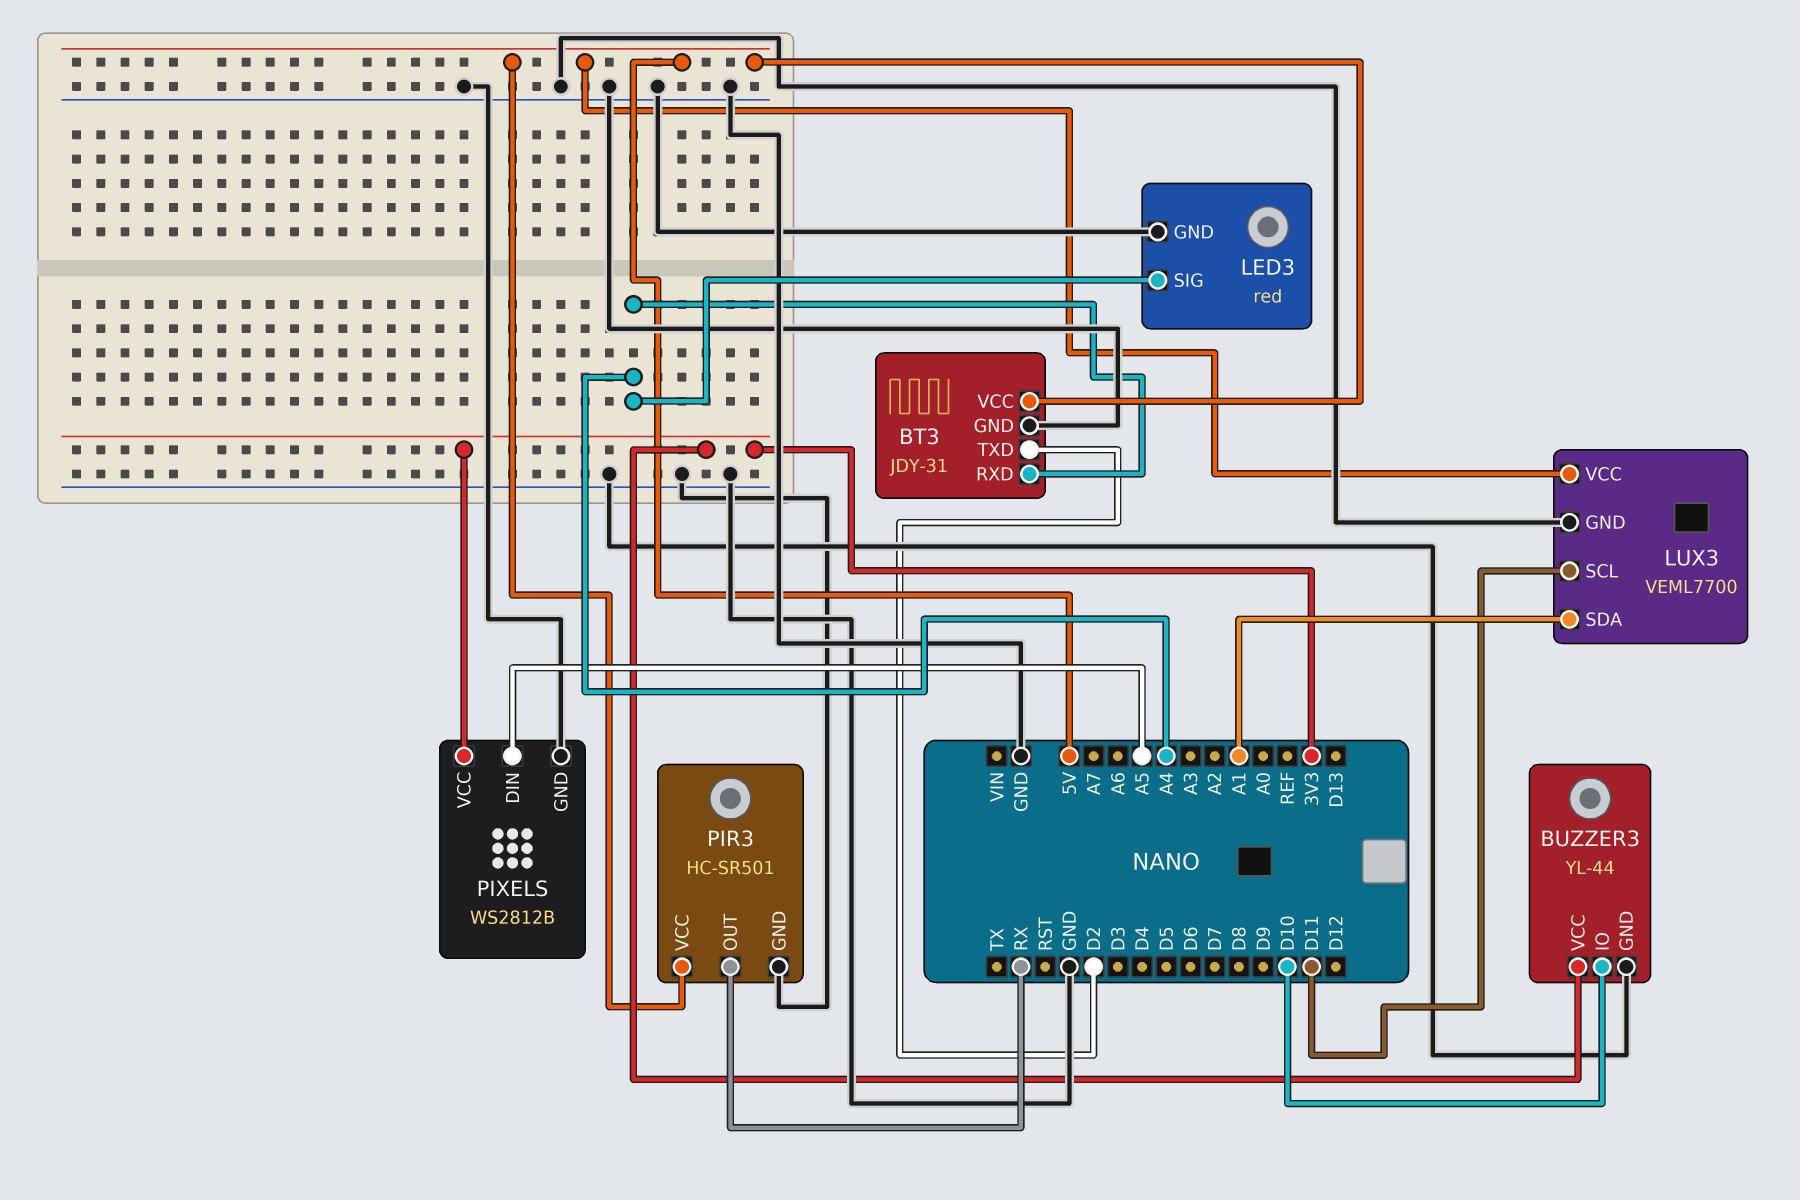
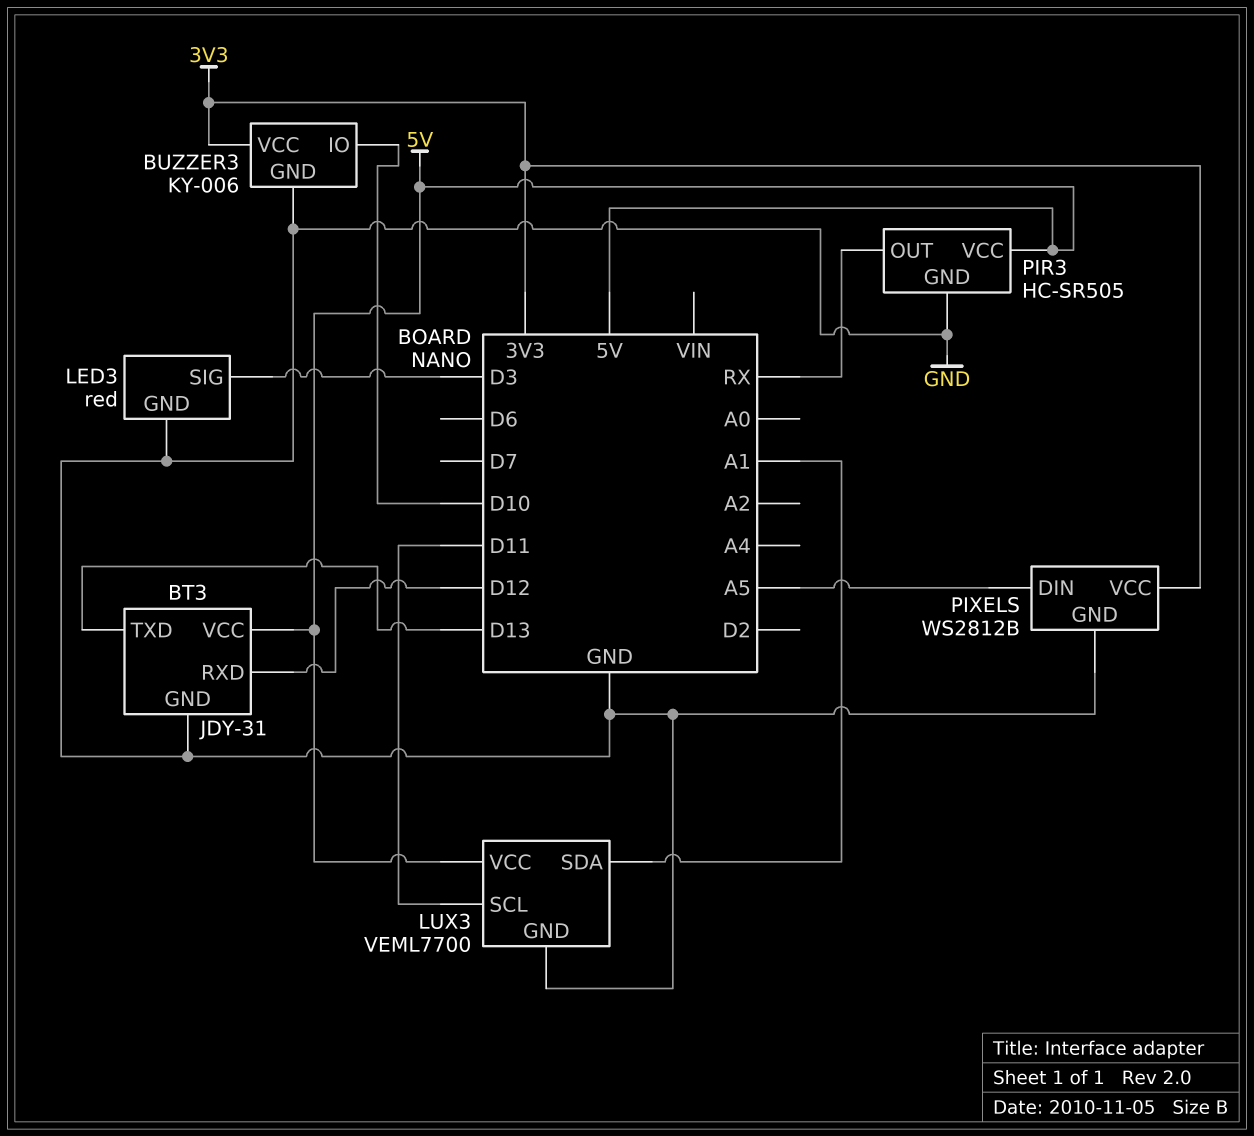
BT3 pin RXD: A4 -> D12
BT3 pin TXD: D2 -> D13
BUZZER3: YL-44 -> KY-006
LED3 pin SIG: A4 -> D3
PIR3: HC-SR501 -> HC-SR505

